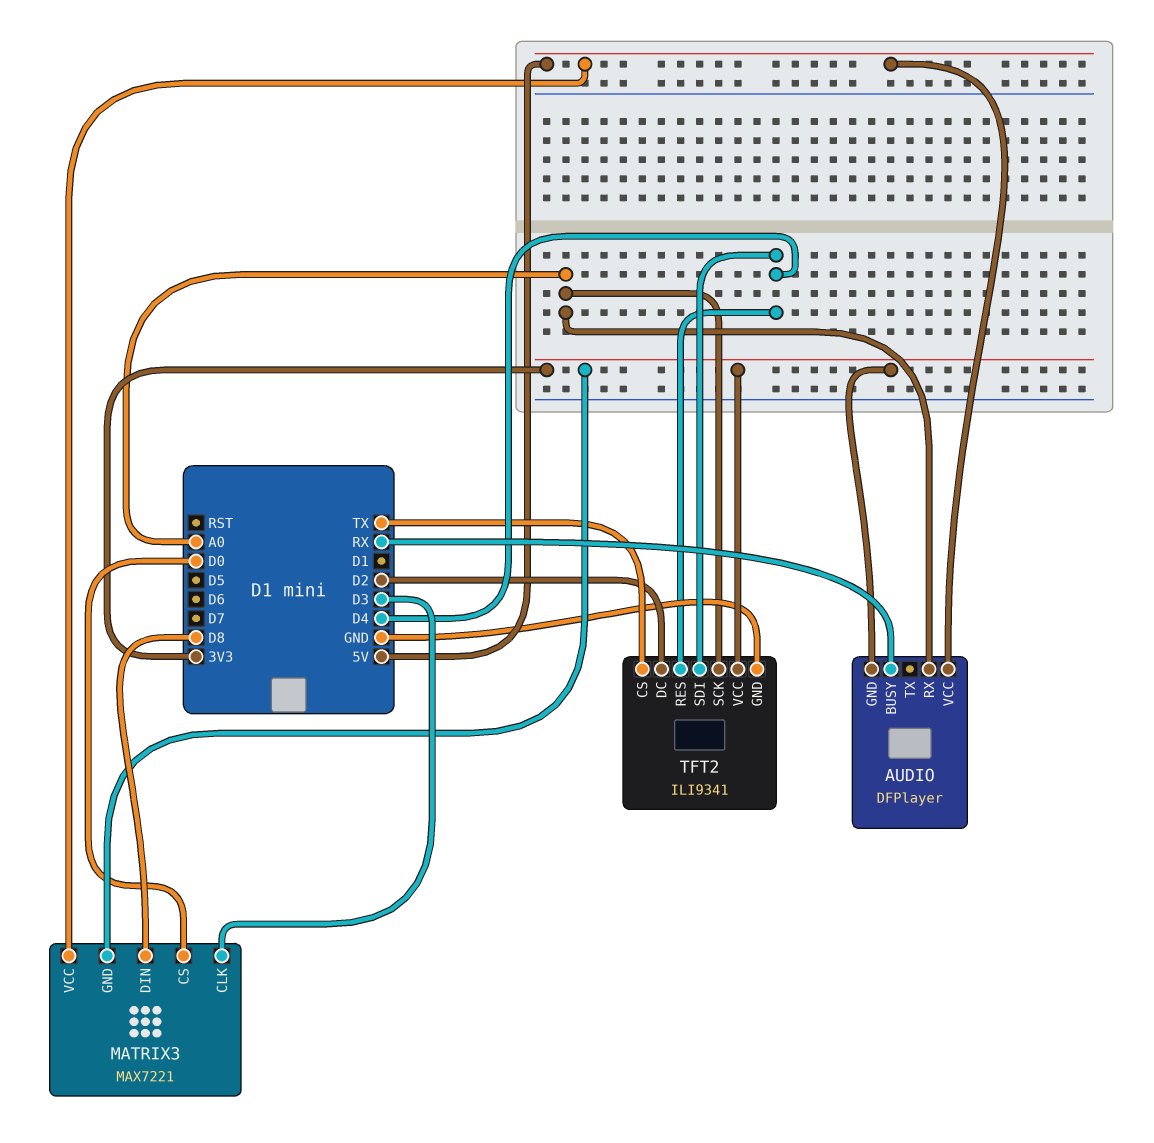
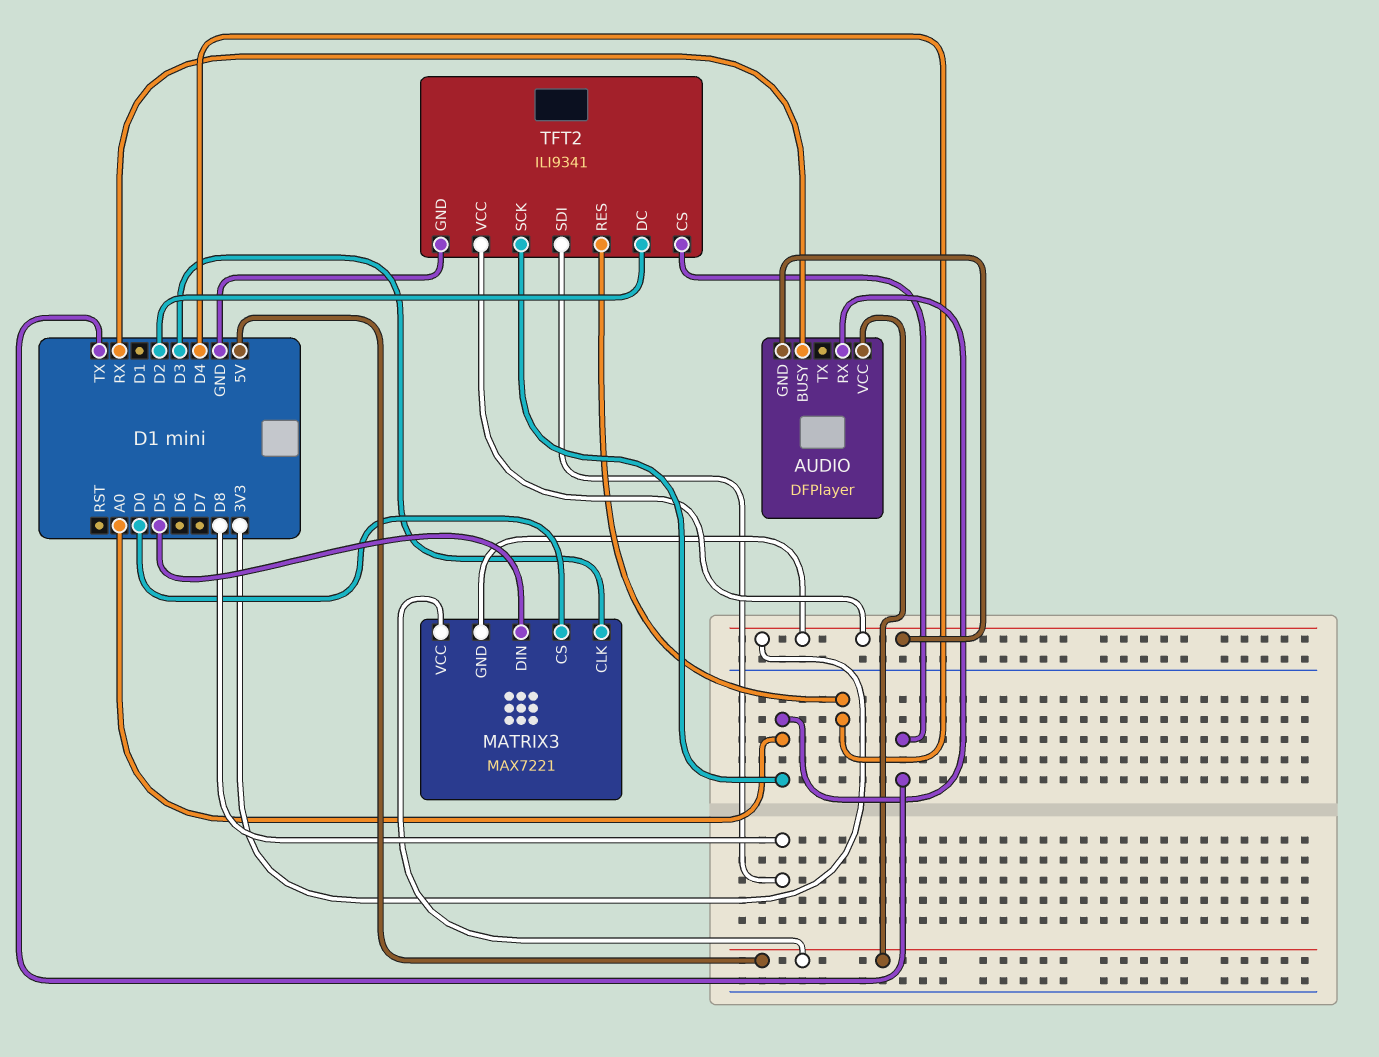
MATRIX3 pin DIN: D8 -> D5
TFT2 pin SDI: D4 -> D8

